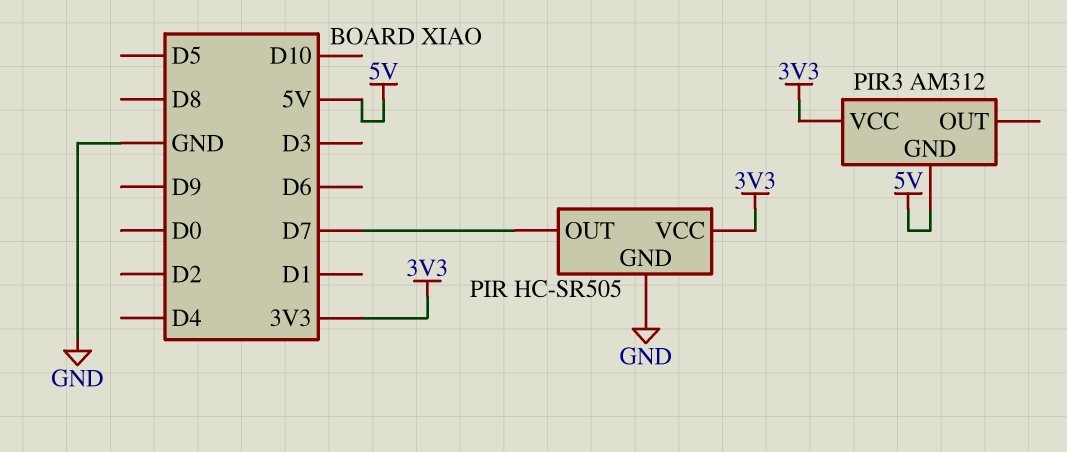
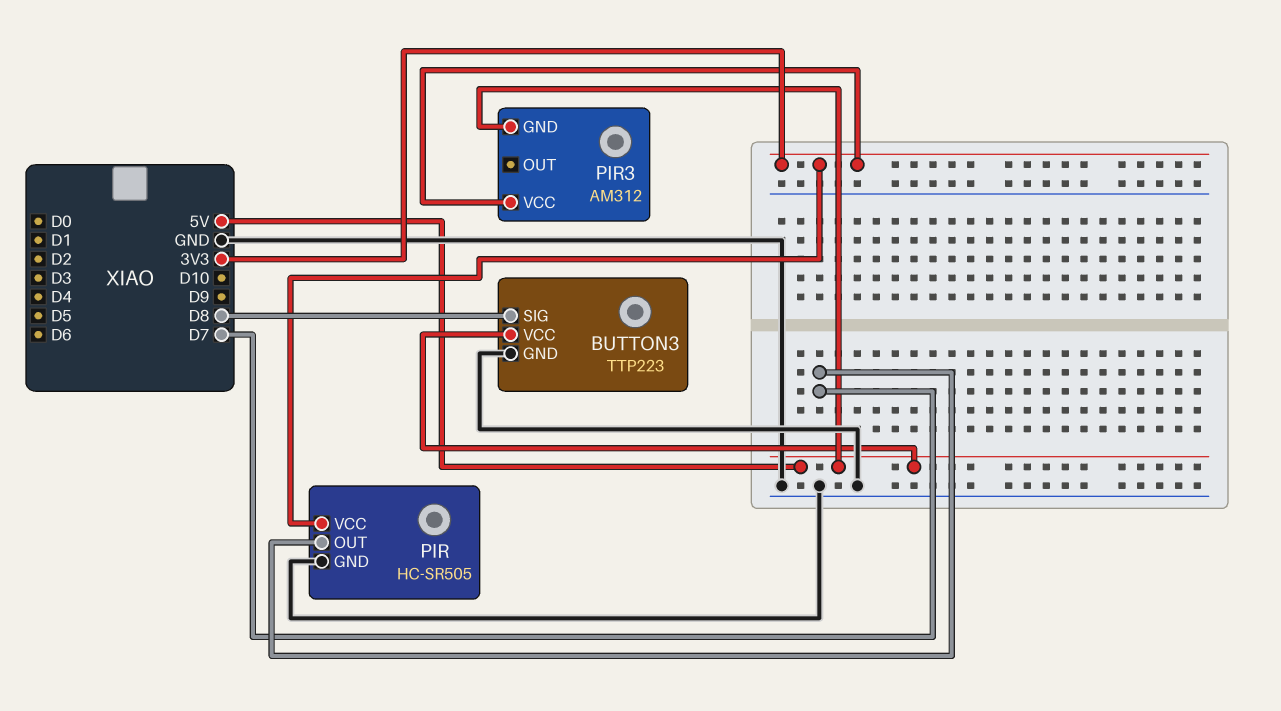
BUTTON3: none -> TTP223
BUTTON3 pin GND: none -> GND
BUTTON3 pin SIG: none -> D8
BUTTON3 pin VCC: none -> 5V

